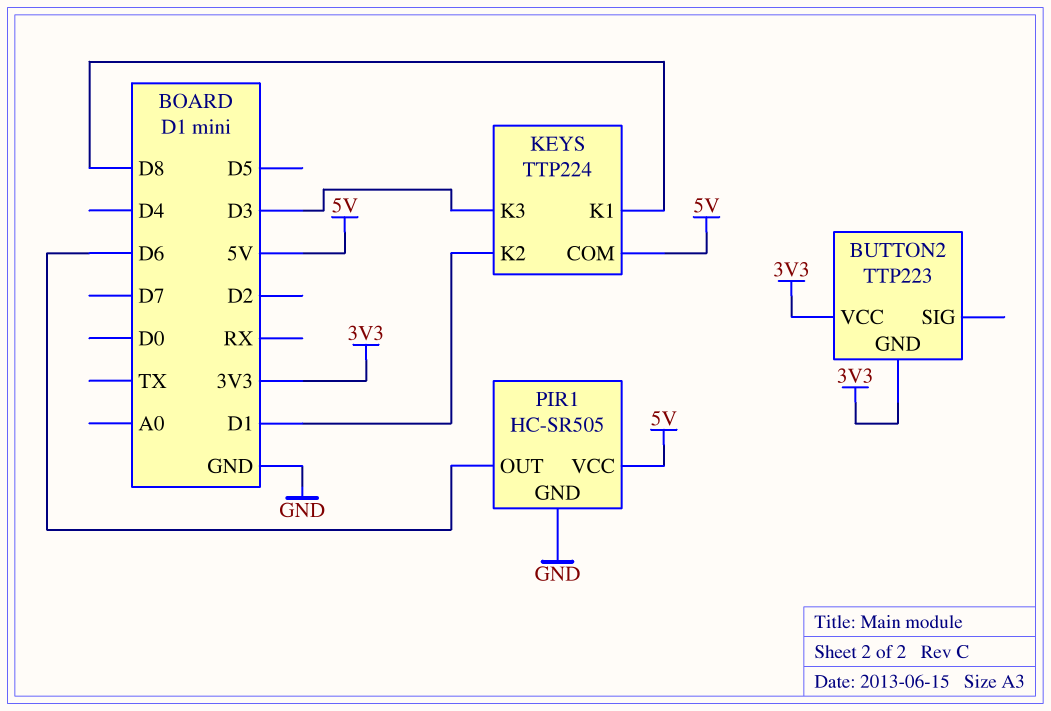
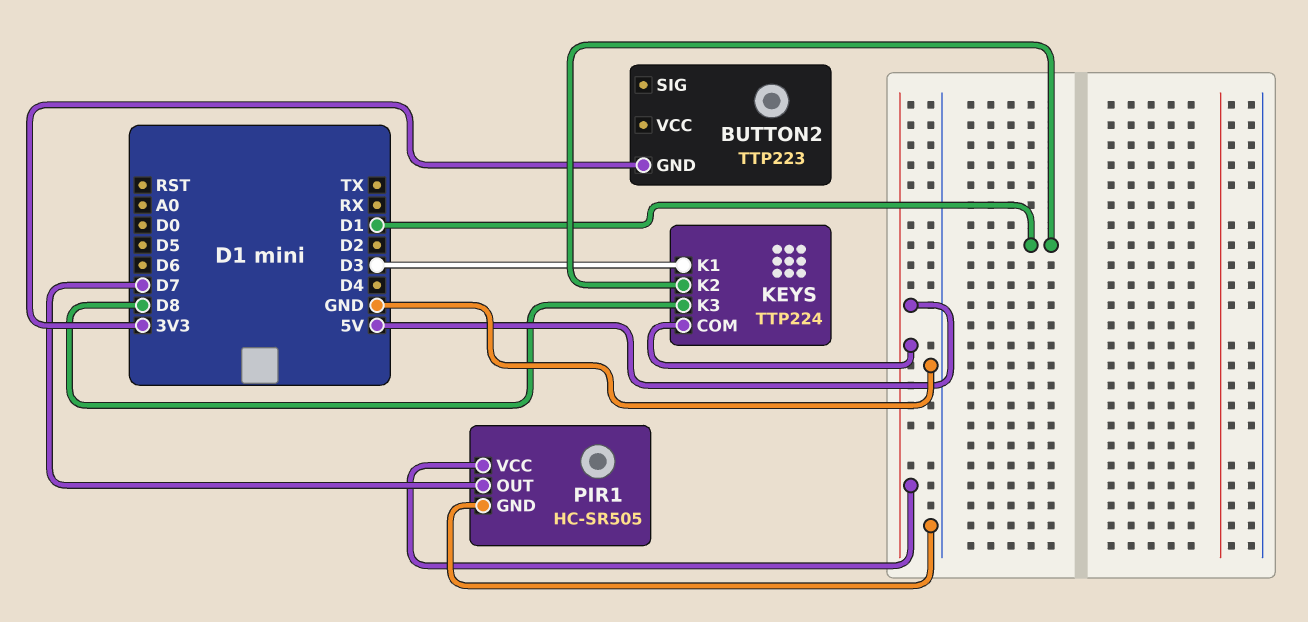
BUTTON2 pin VCC: 3V3 -> none
KEYS pin K1: D8 -> D3
KEYS pin K3: D3 -> D8
PIR1 pin OUT: D6 -> D7

